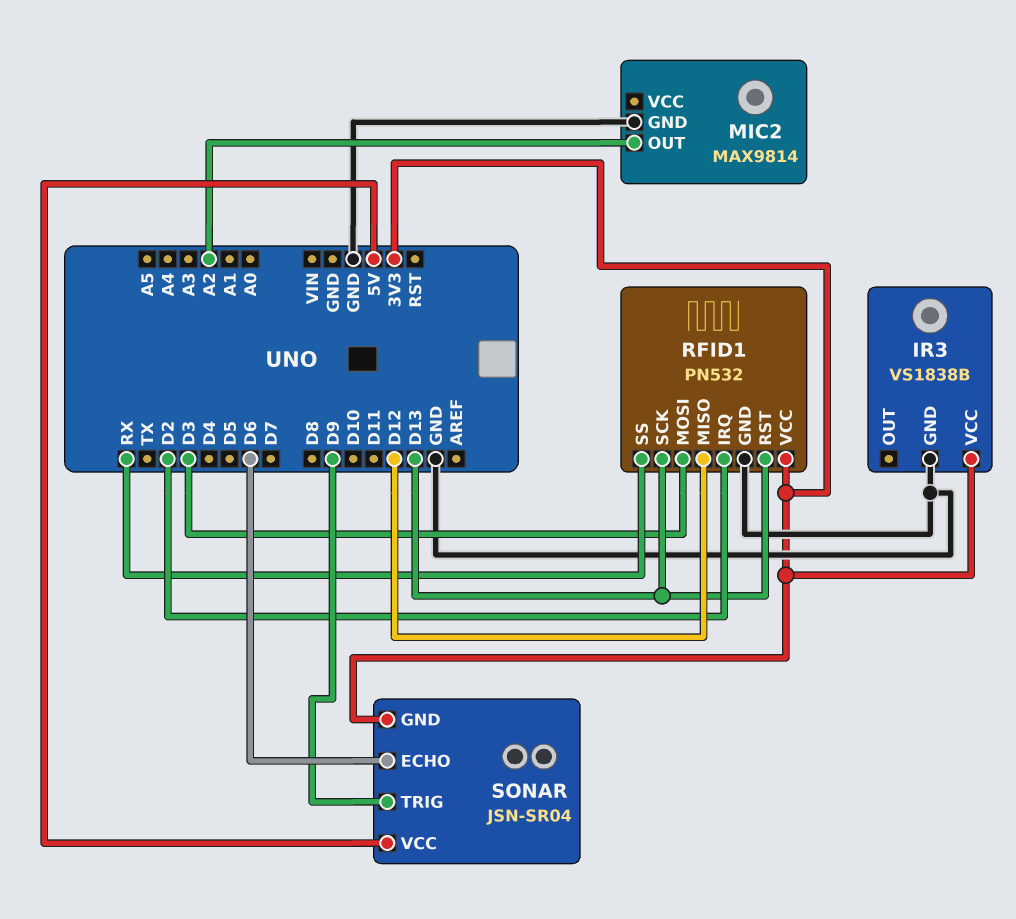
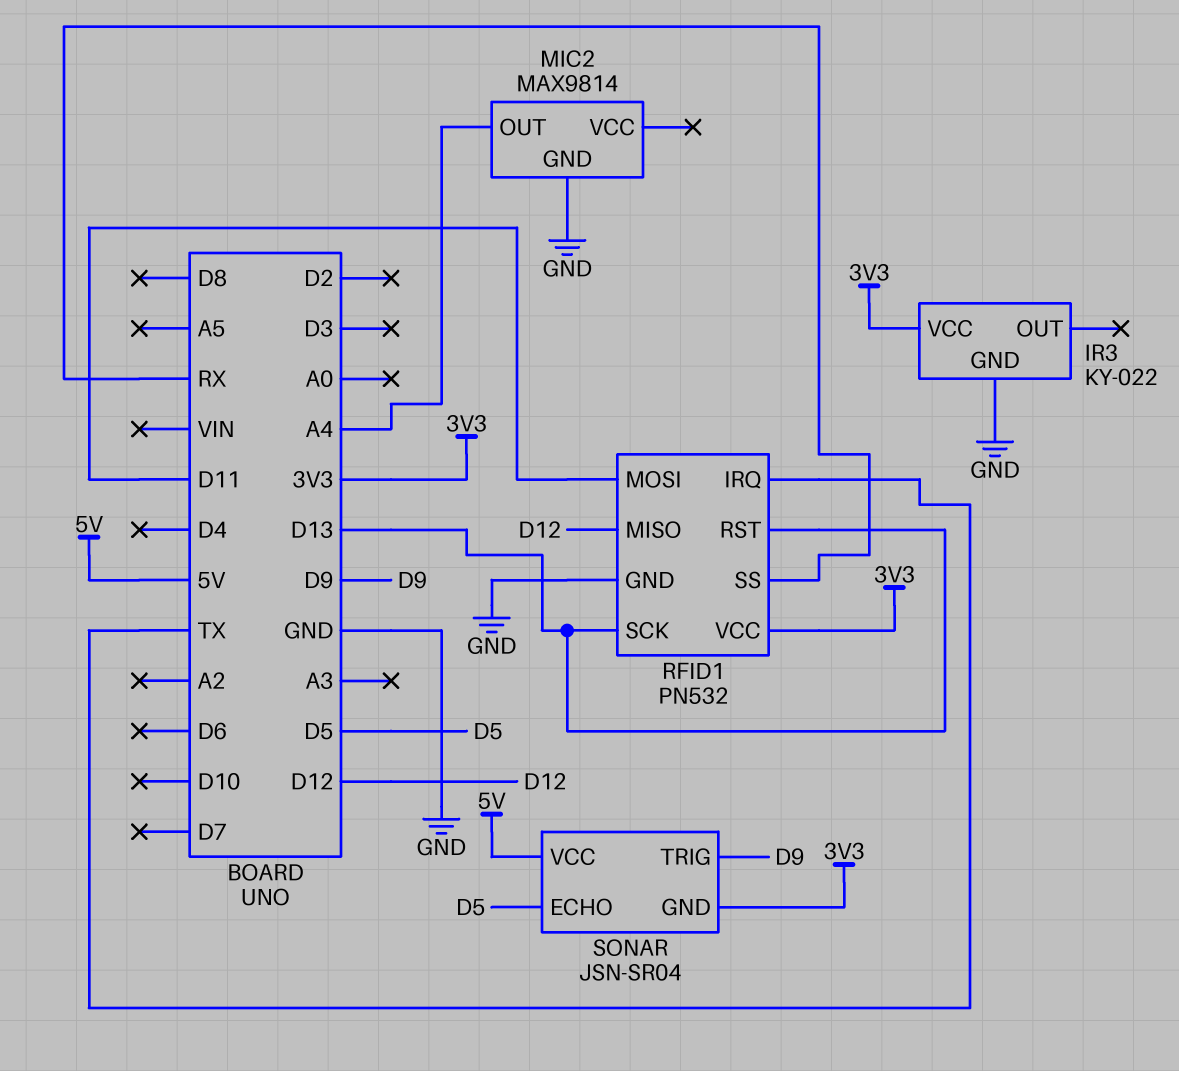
IR3: VS1838B -> KY-022
MIC2 pin OUT: A2 -> A4
RFID1 pin IRQ: D2 -> TX
RFID1 pin MOSI: D3 -> D11
SONAR pin ECHO: D6 -> D5

